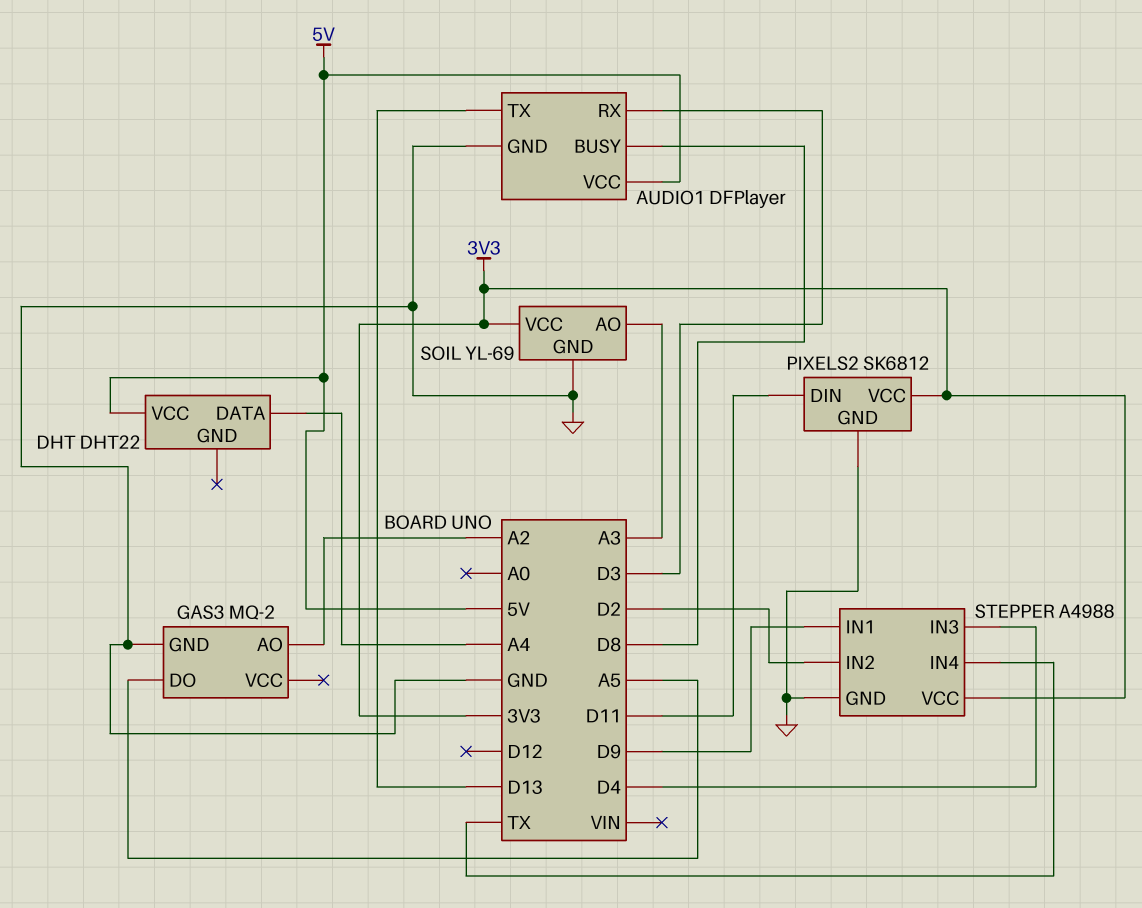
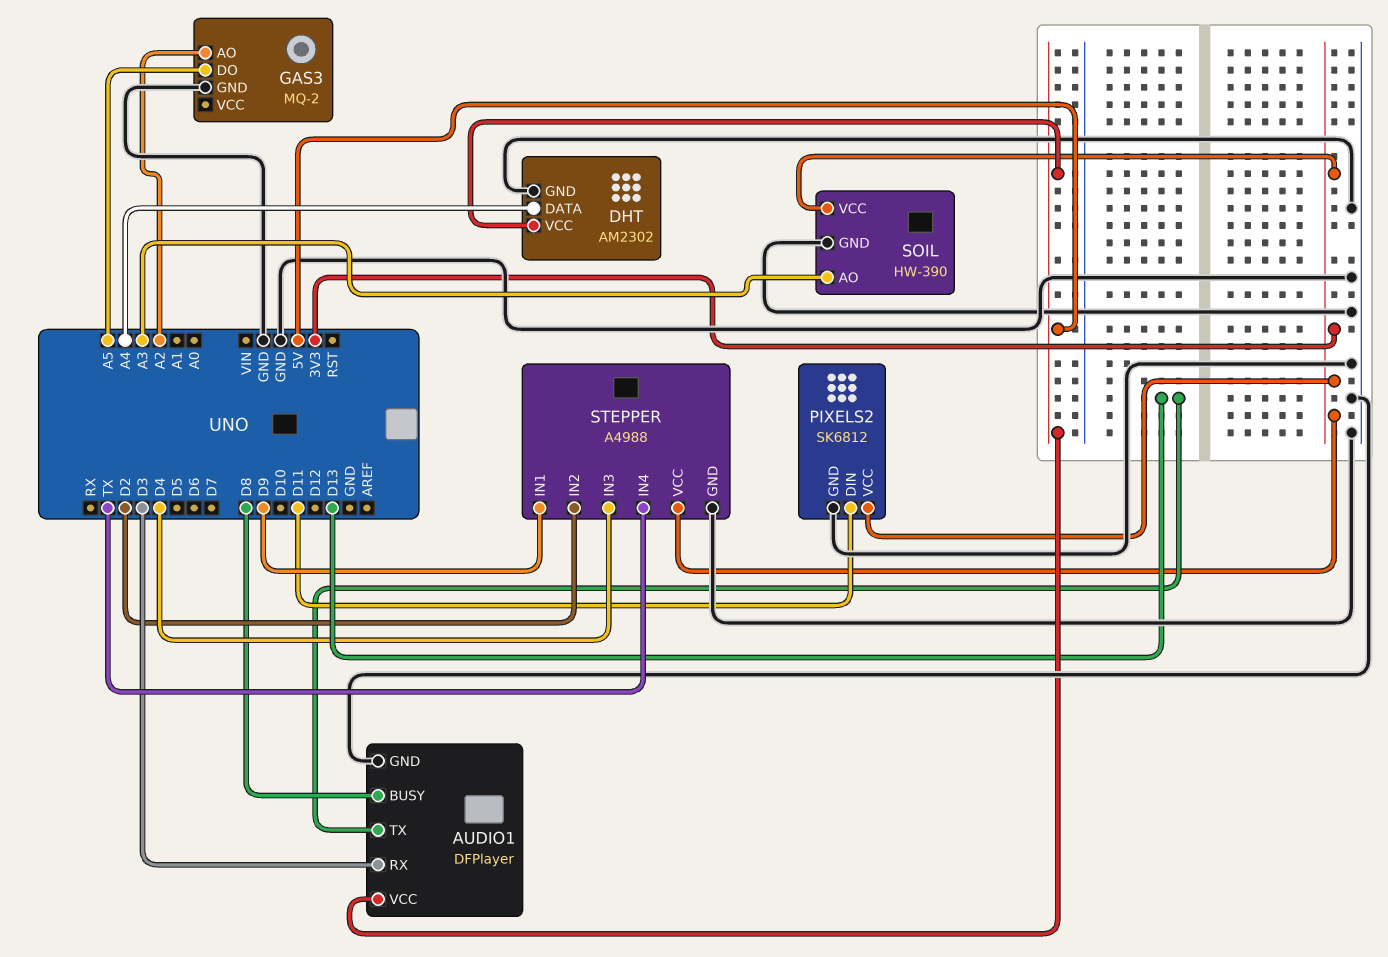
DHT: DHT22 -> AM2302
DHT pin GND: none -> GND
SOIL: YL-69 -> HW-390

